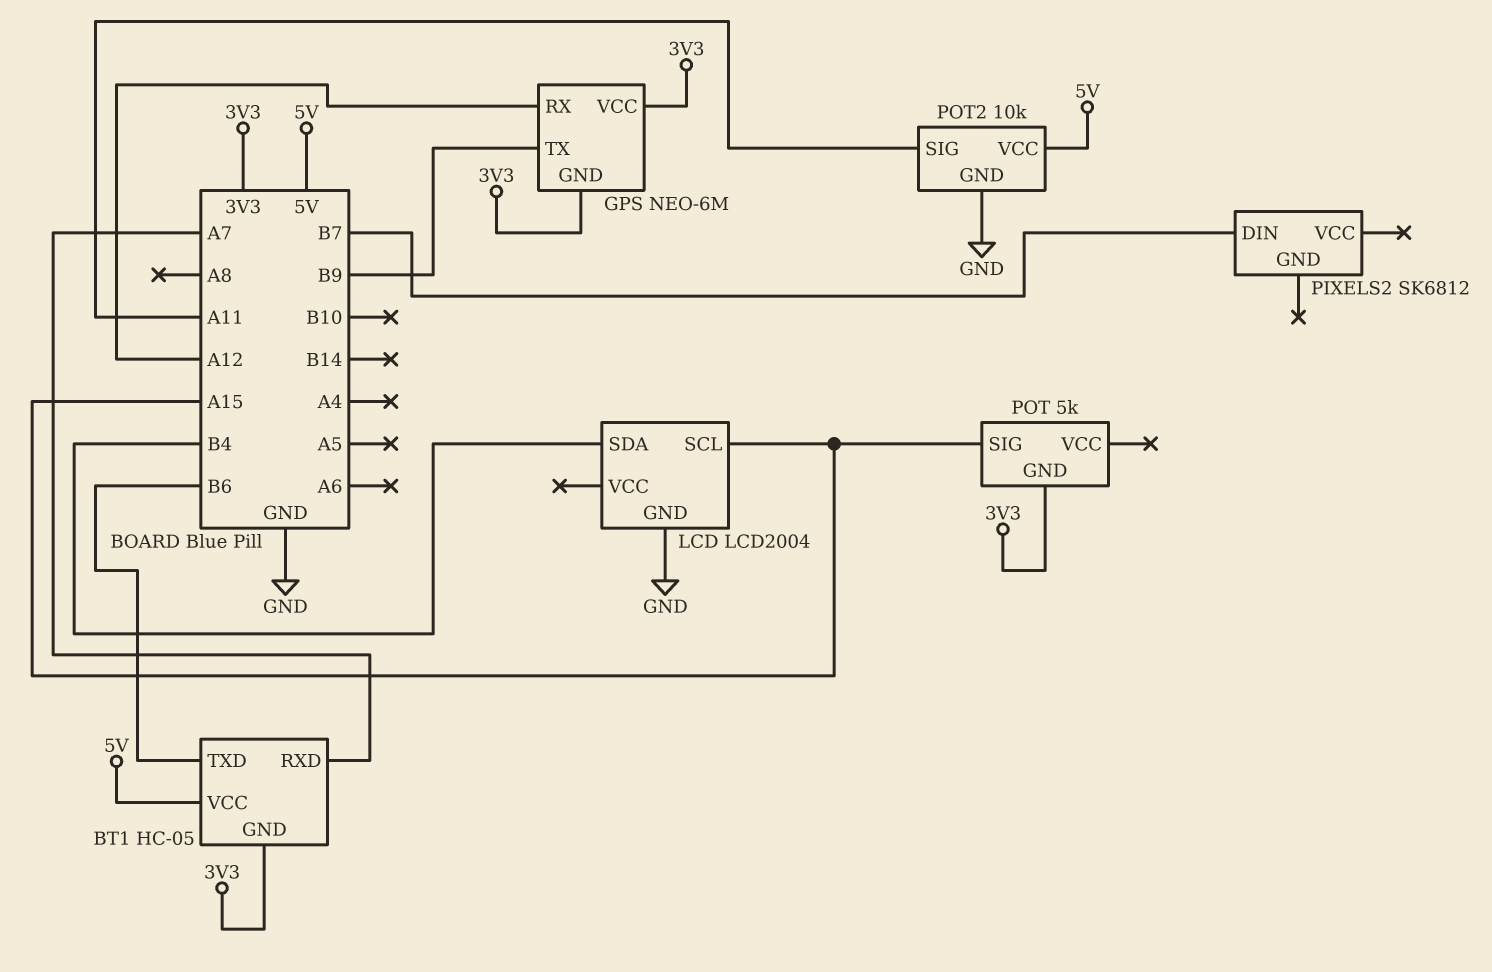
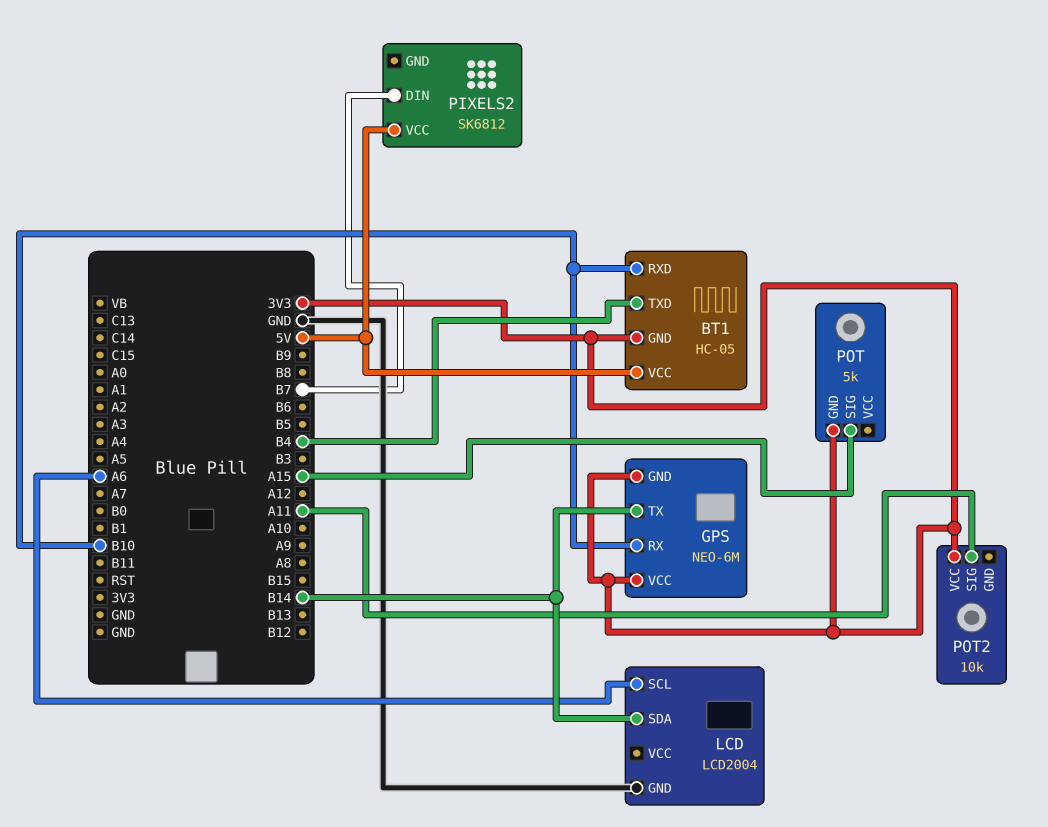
BT1 pin RXD: A7 -> B10
BT1 pin TXD: B6 -> B4
GPS pin RX: A12 -> B10
GPS pin TX: B9 -> B14
LCD pin SCL: A15 -> A6
LCD pin SDA: B4 -> B14
PIXELS2 pin VCC: none -> 5V
POT2 pin GND: GND -> none
POT2 pin VCC: 5V -> 3V3

